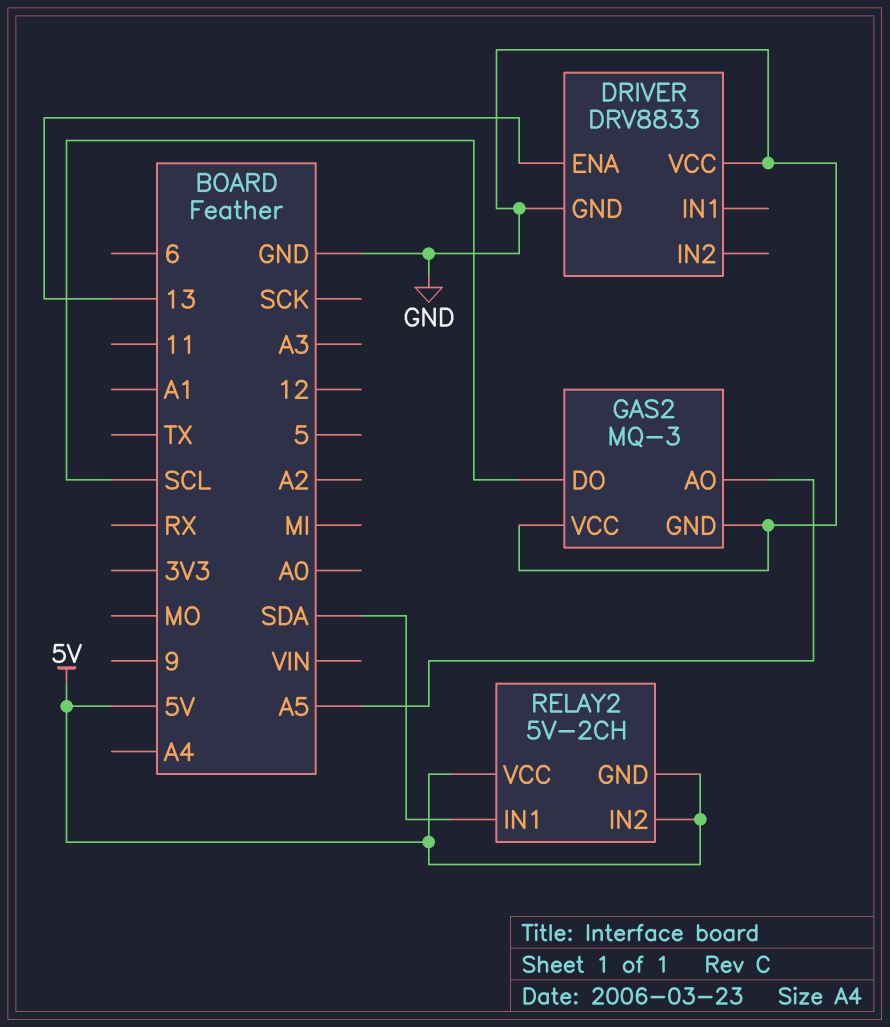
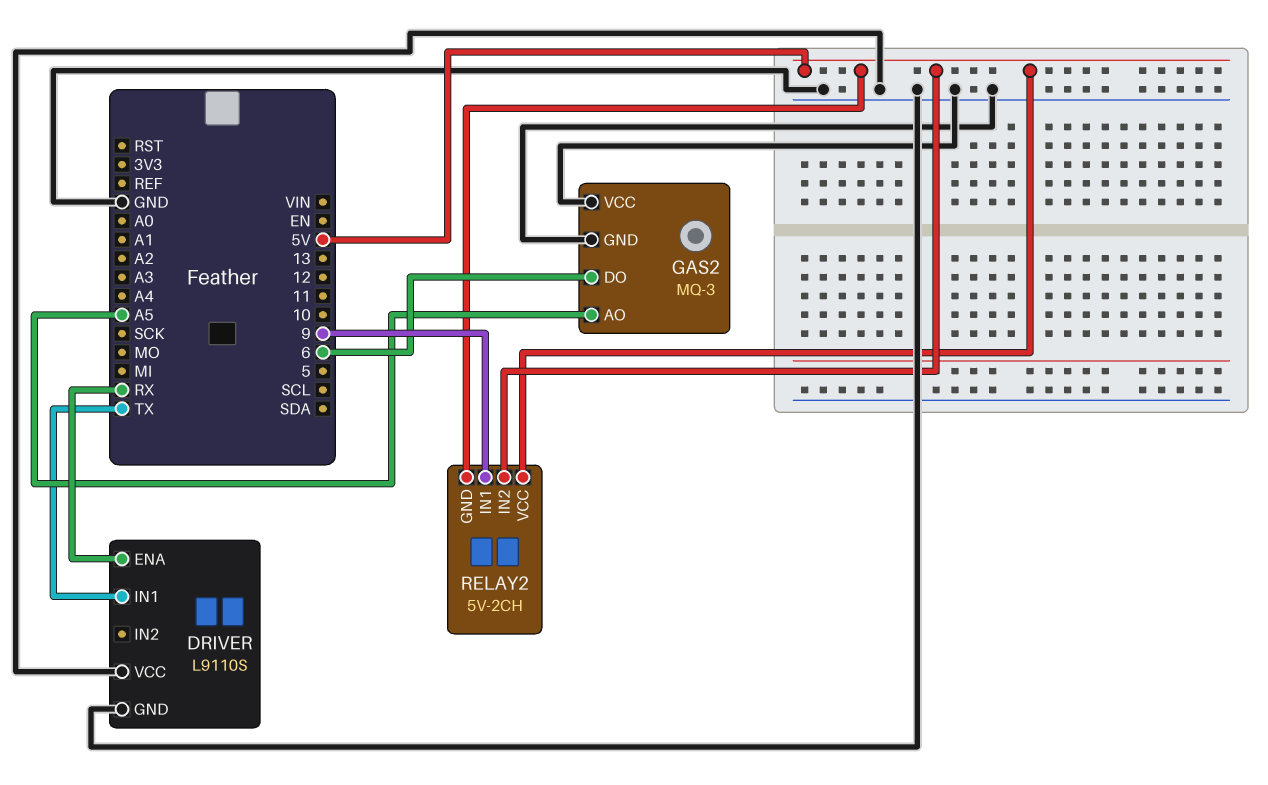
DRIVER: DRV8833 -> L9110S
DRIVER pin ENA: 13 -> RX
DRIVER pin IN1: none -> TX
GAS2 pin DO: SCL -> 6
RELAY2 pin IN1: SDA -> 9

